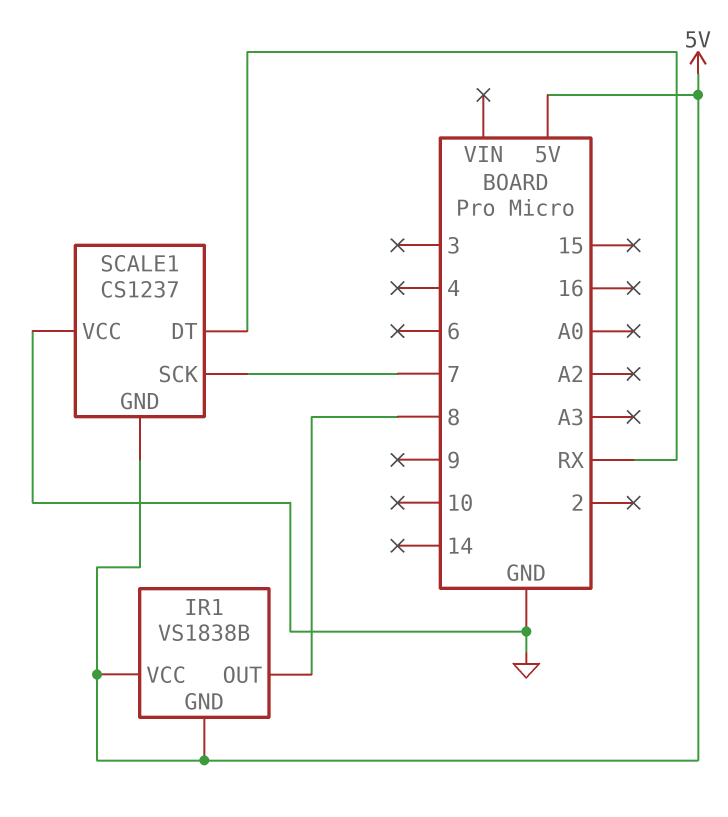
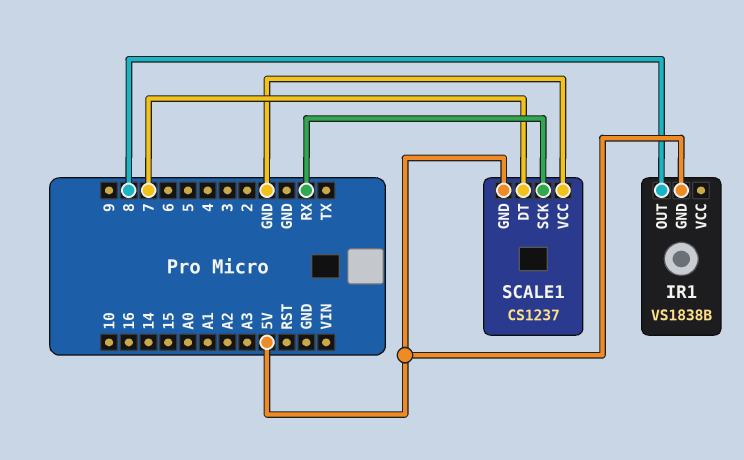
IR1 pin VCC: 5V -> none
SCALE1 pin DT: RX -> 7
SCALE1 pin SCK: 7 -> RX

